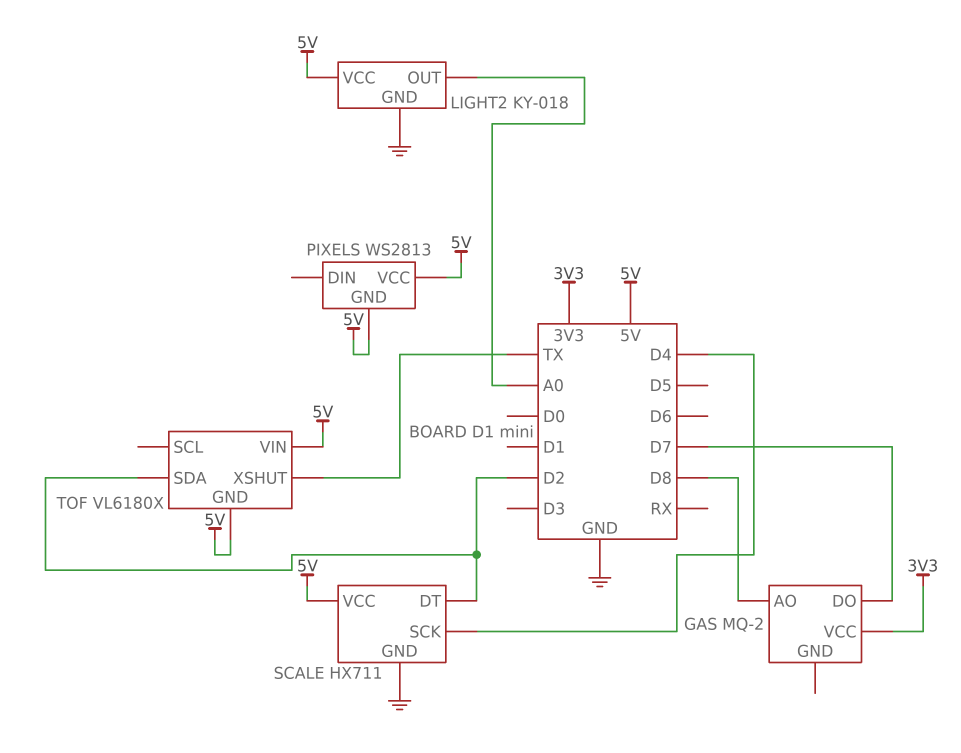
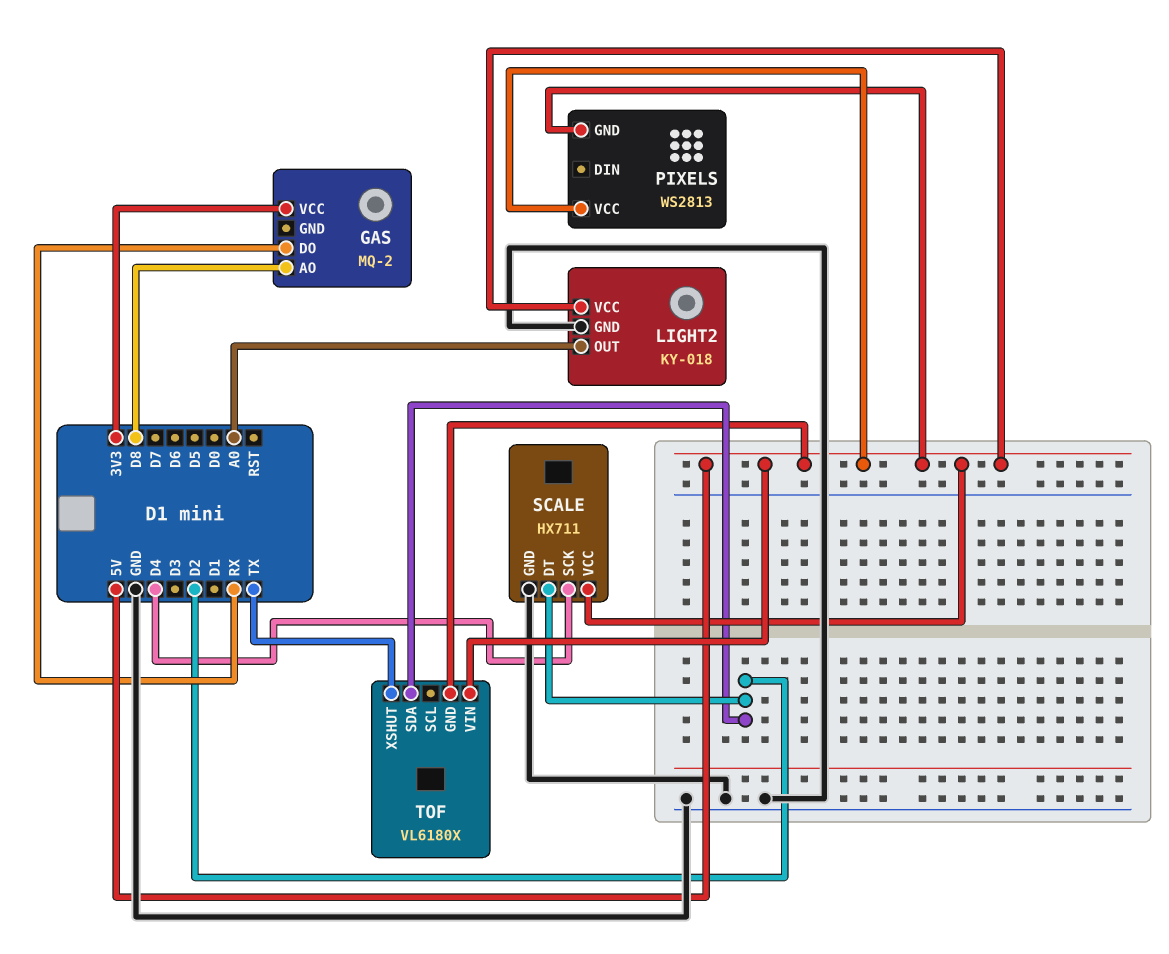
GAS pin DO: D7 -> RX

